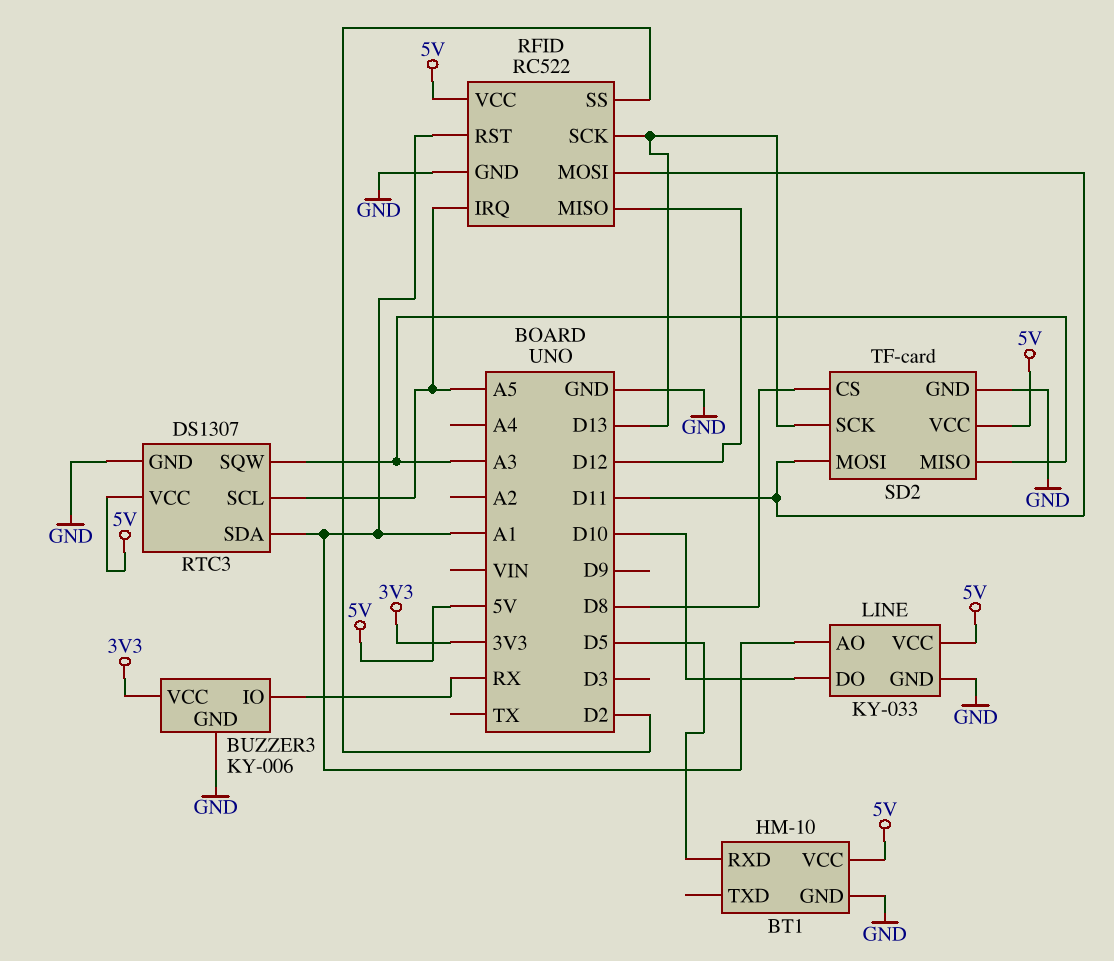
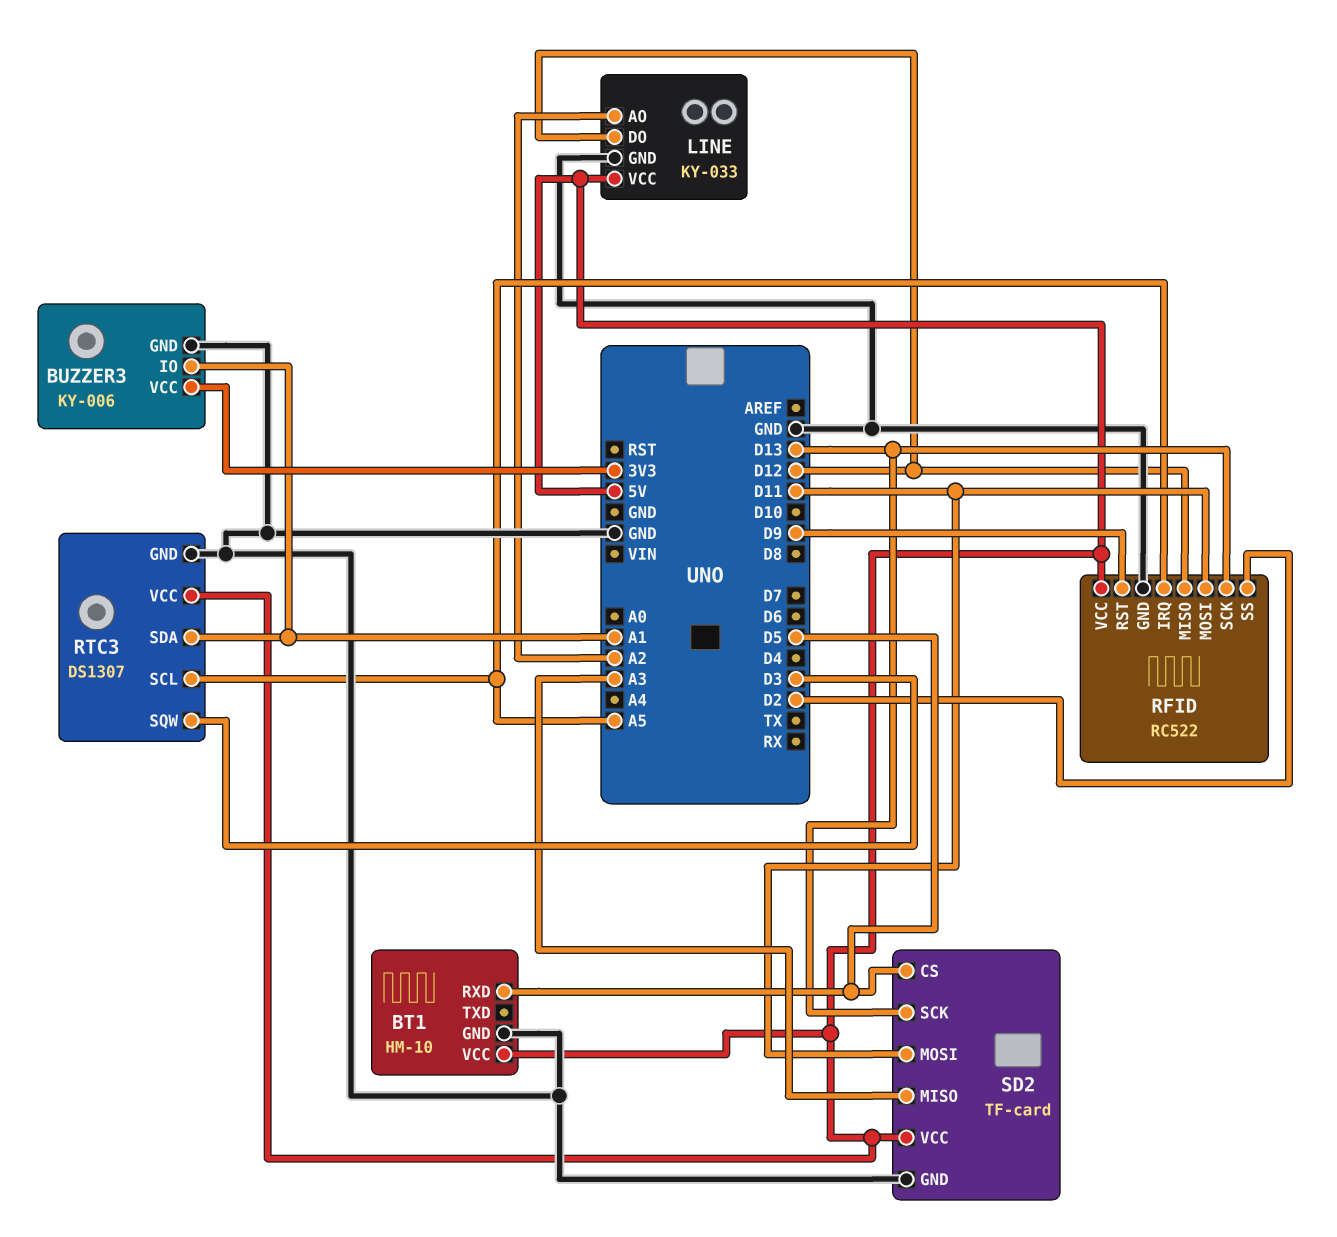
BUZZER3 pin IO: RX -> A1
LINE pin AO: A1 -> A2
LINE pin DO: D10 -> D12
RFID pin RST: A1 -> D9
RTC3 pin SQW: A3 -> D3
SD2 pin CS: D8 -> D5

